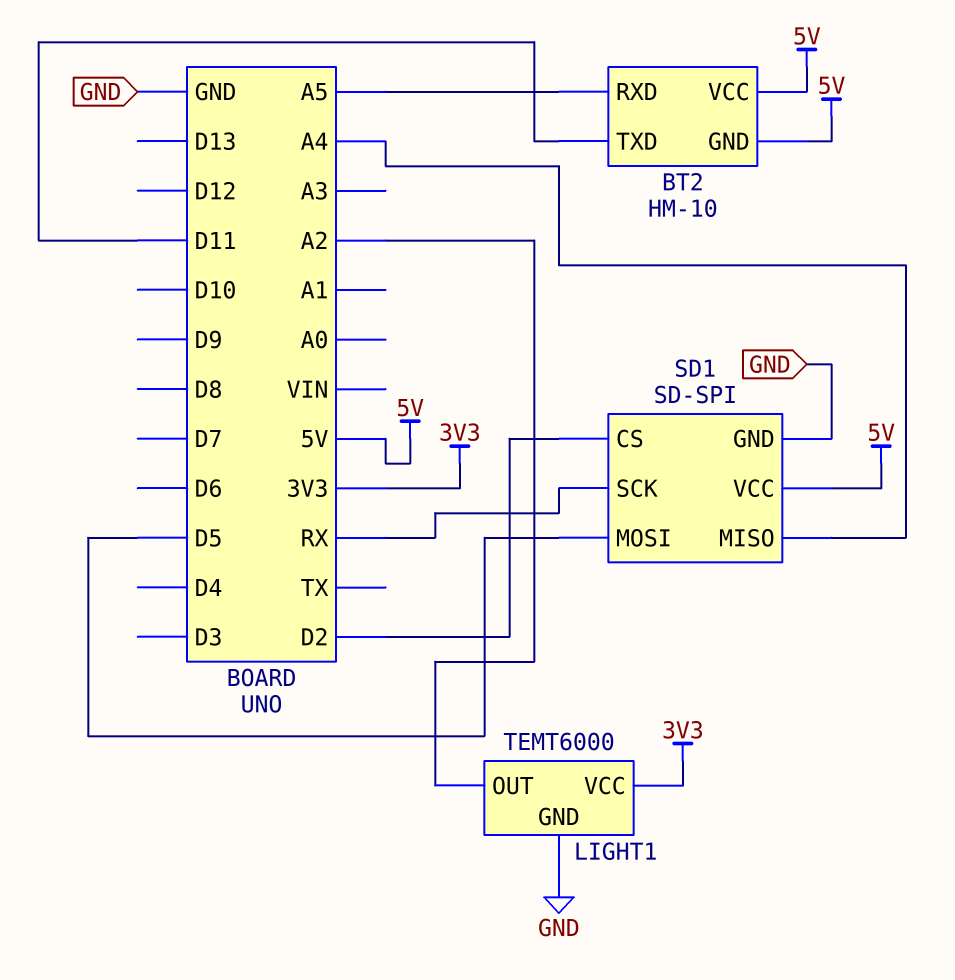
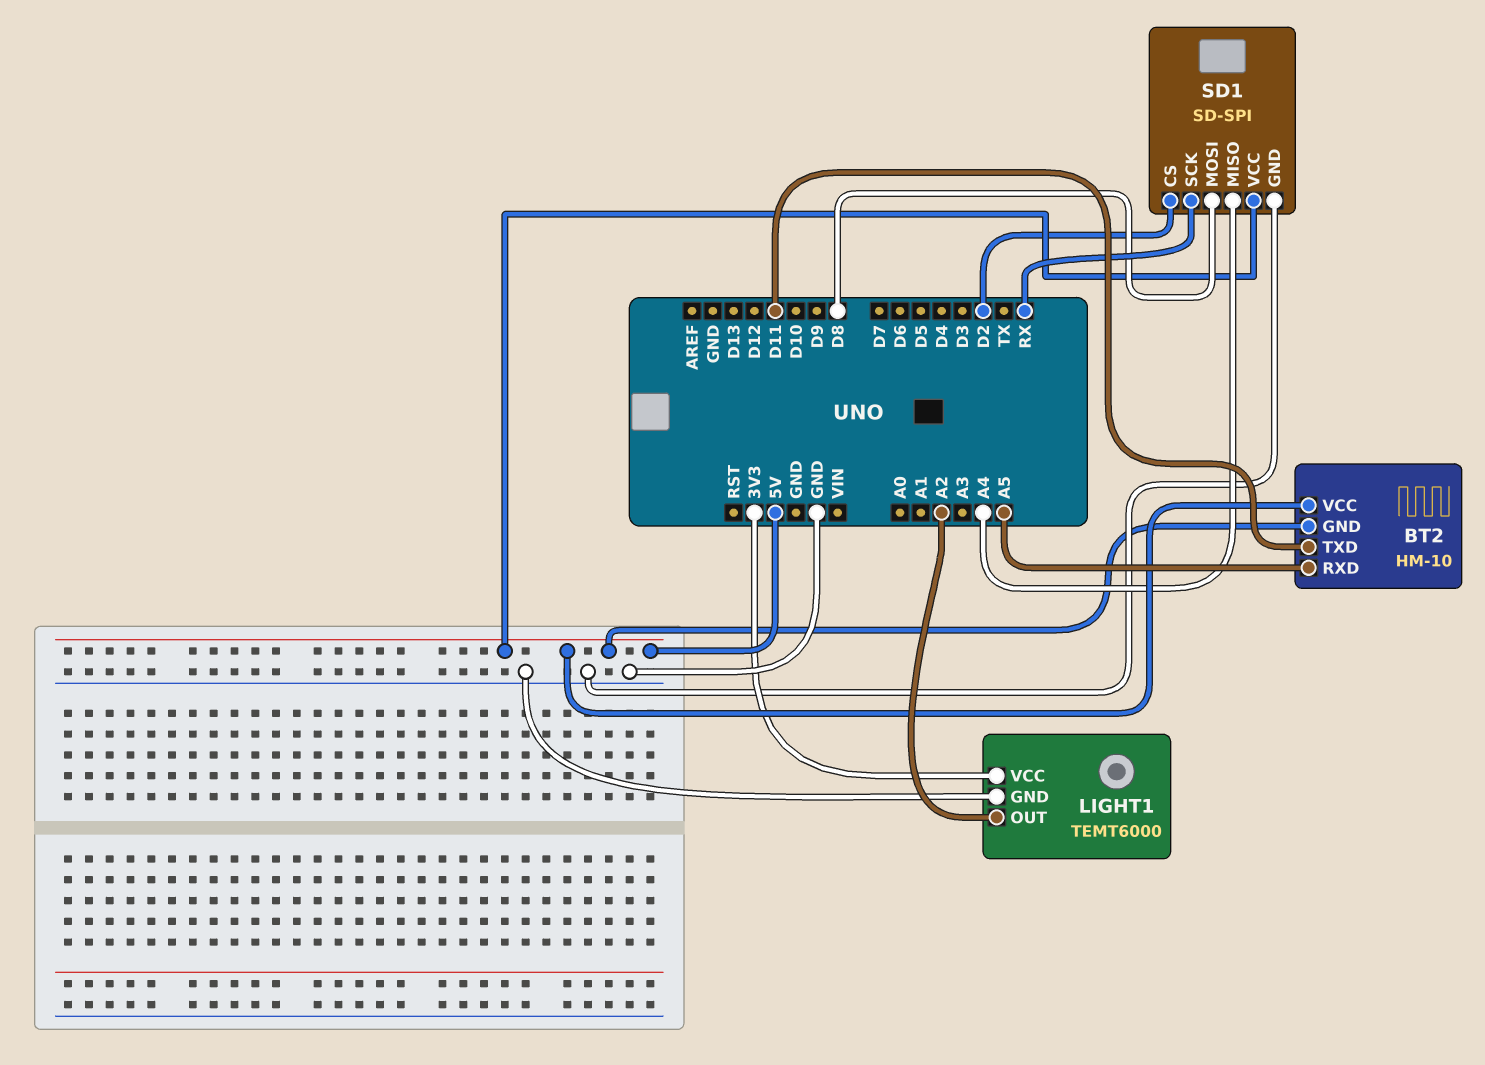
SD1 pin MOSI: D5 -> D8

